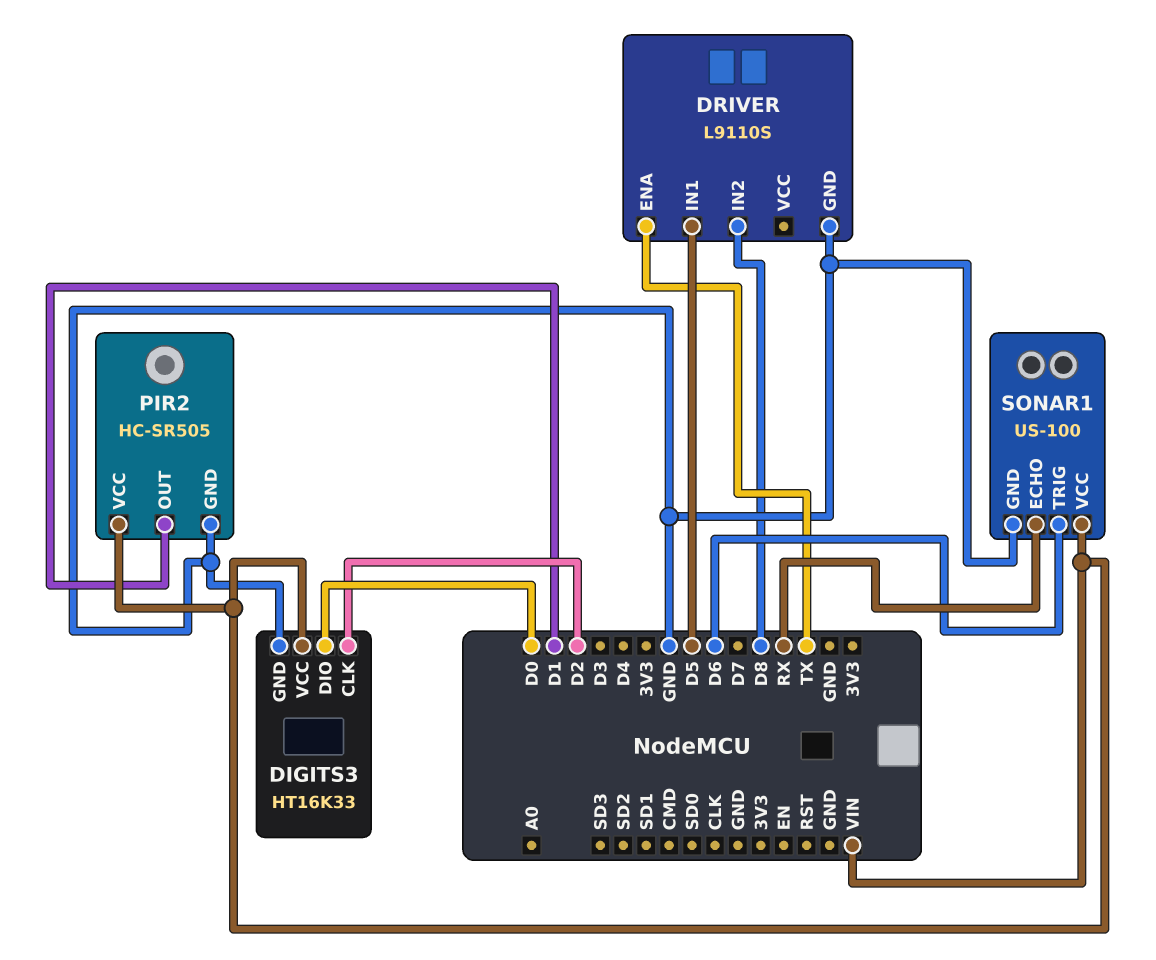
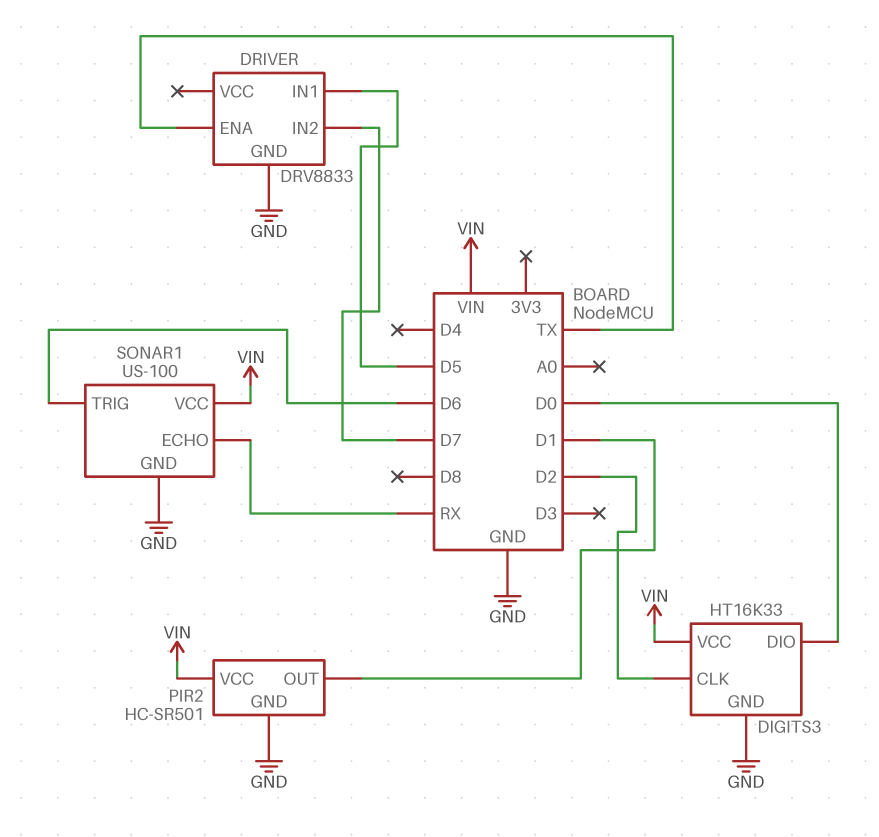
DRIVER: L9110S -> DRV8833
DRIVER pin IN2: D8 -> D7
PIR2: HC-SR505 -> HC-SR501

